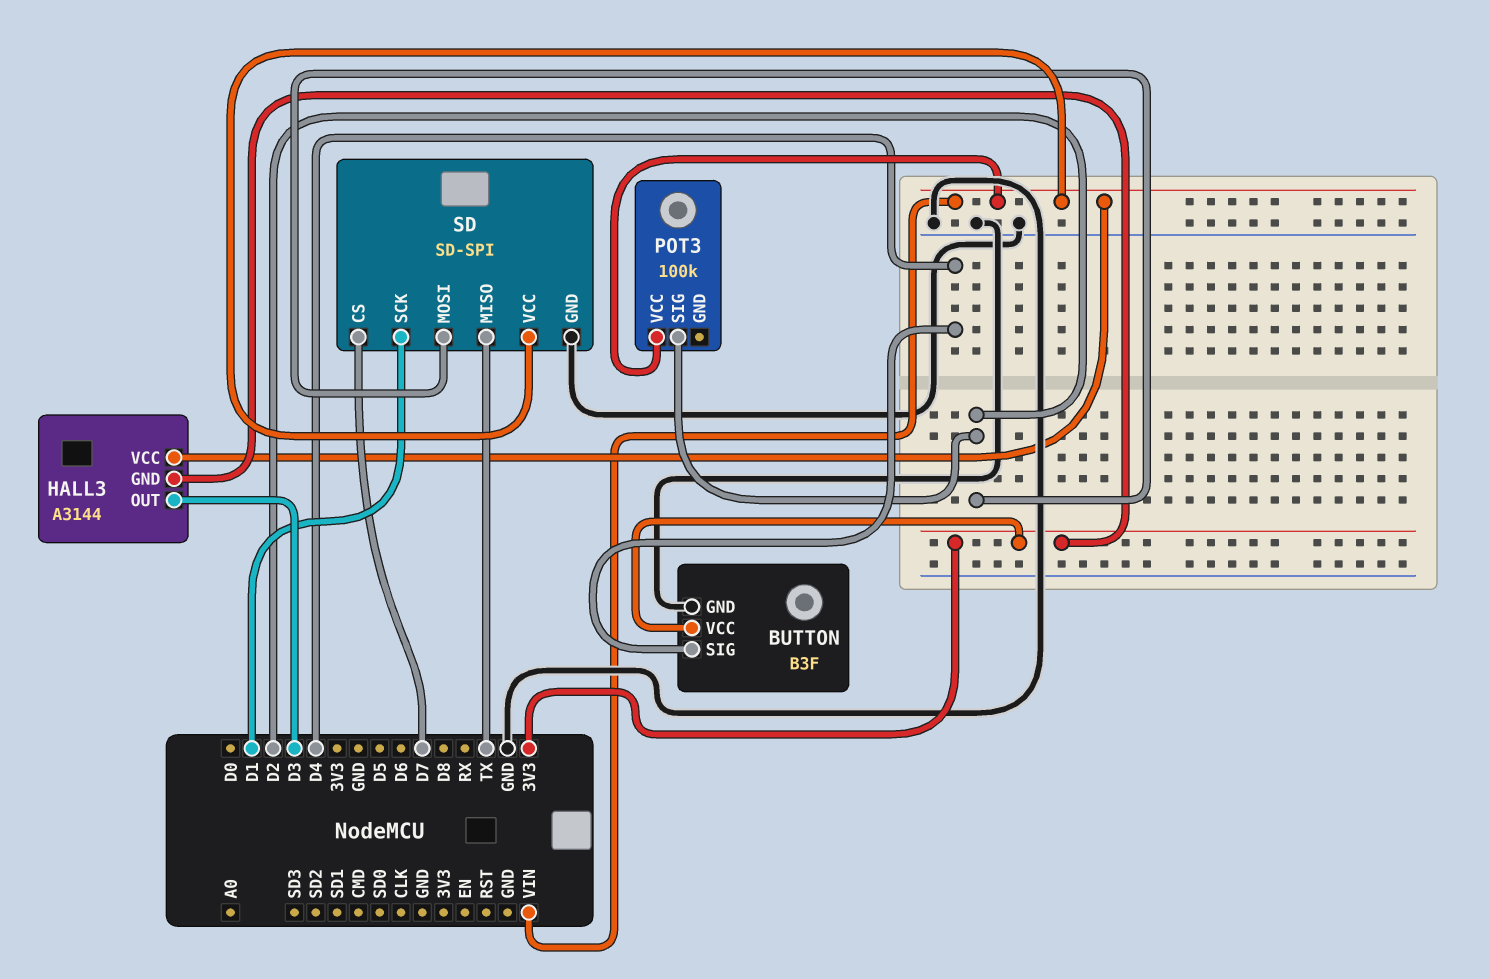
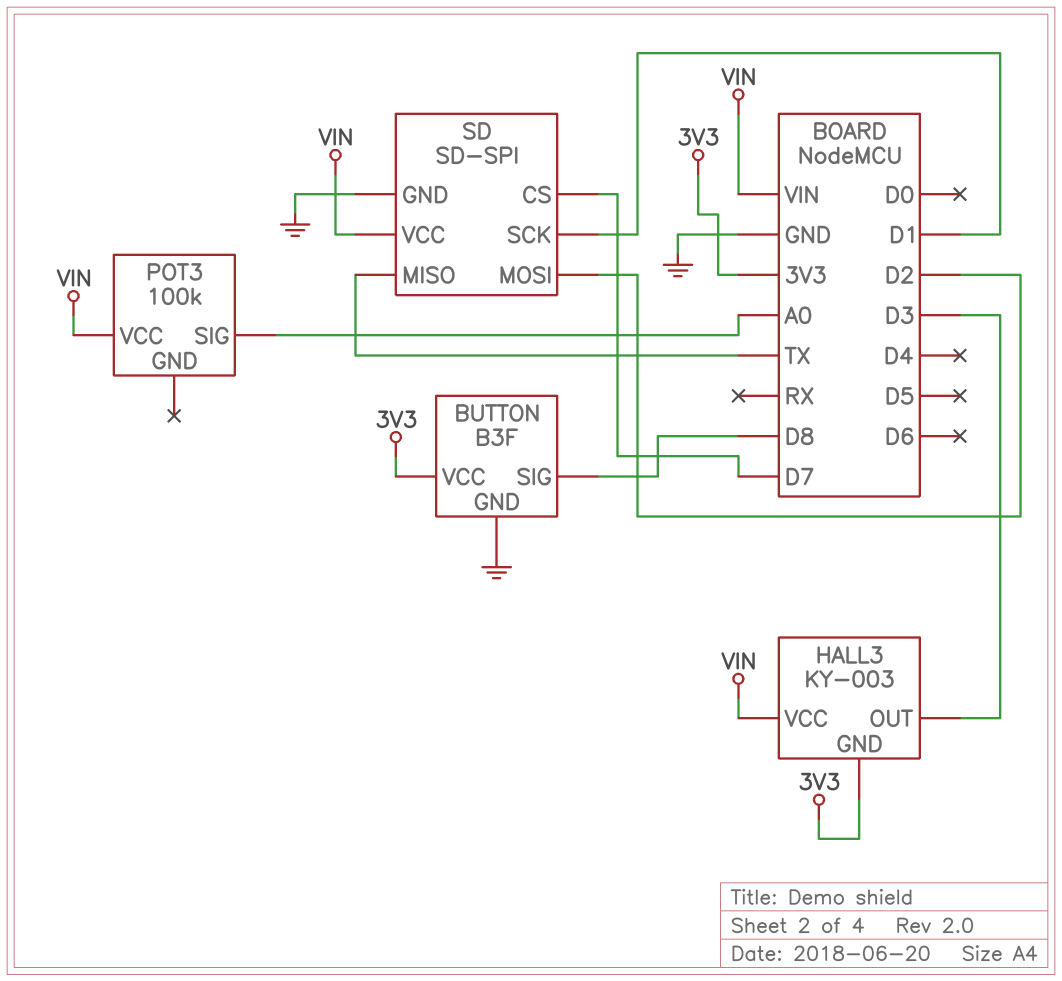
BUTTON pin SIG: D4 -> D8
HALL3: A3144 -> KY-003
POT3 pin SIG: D2 -> A0

